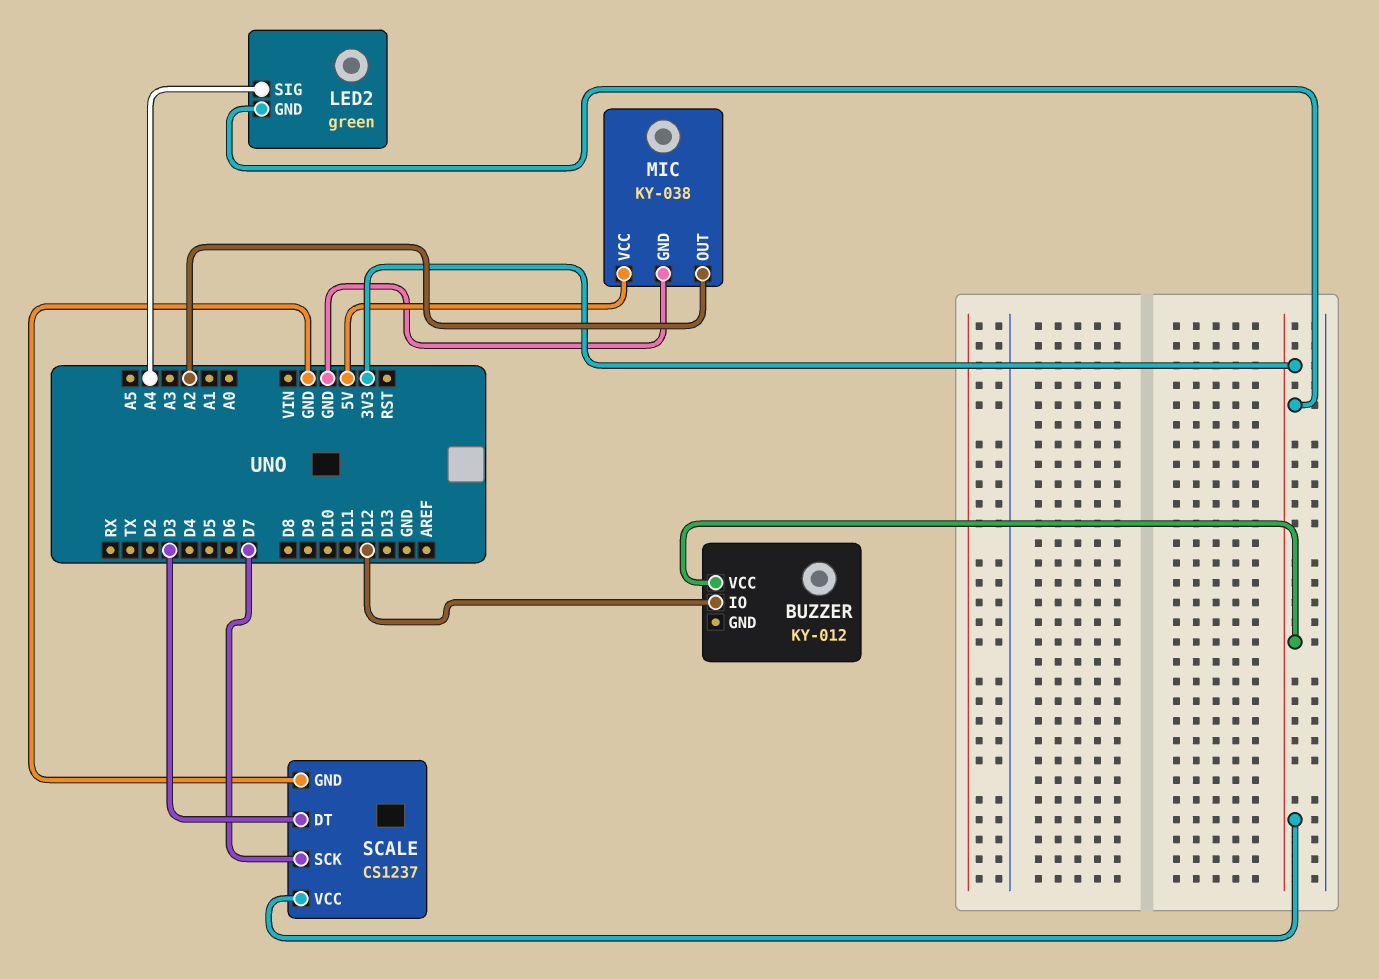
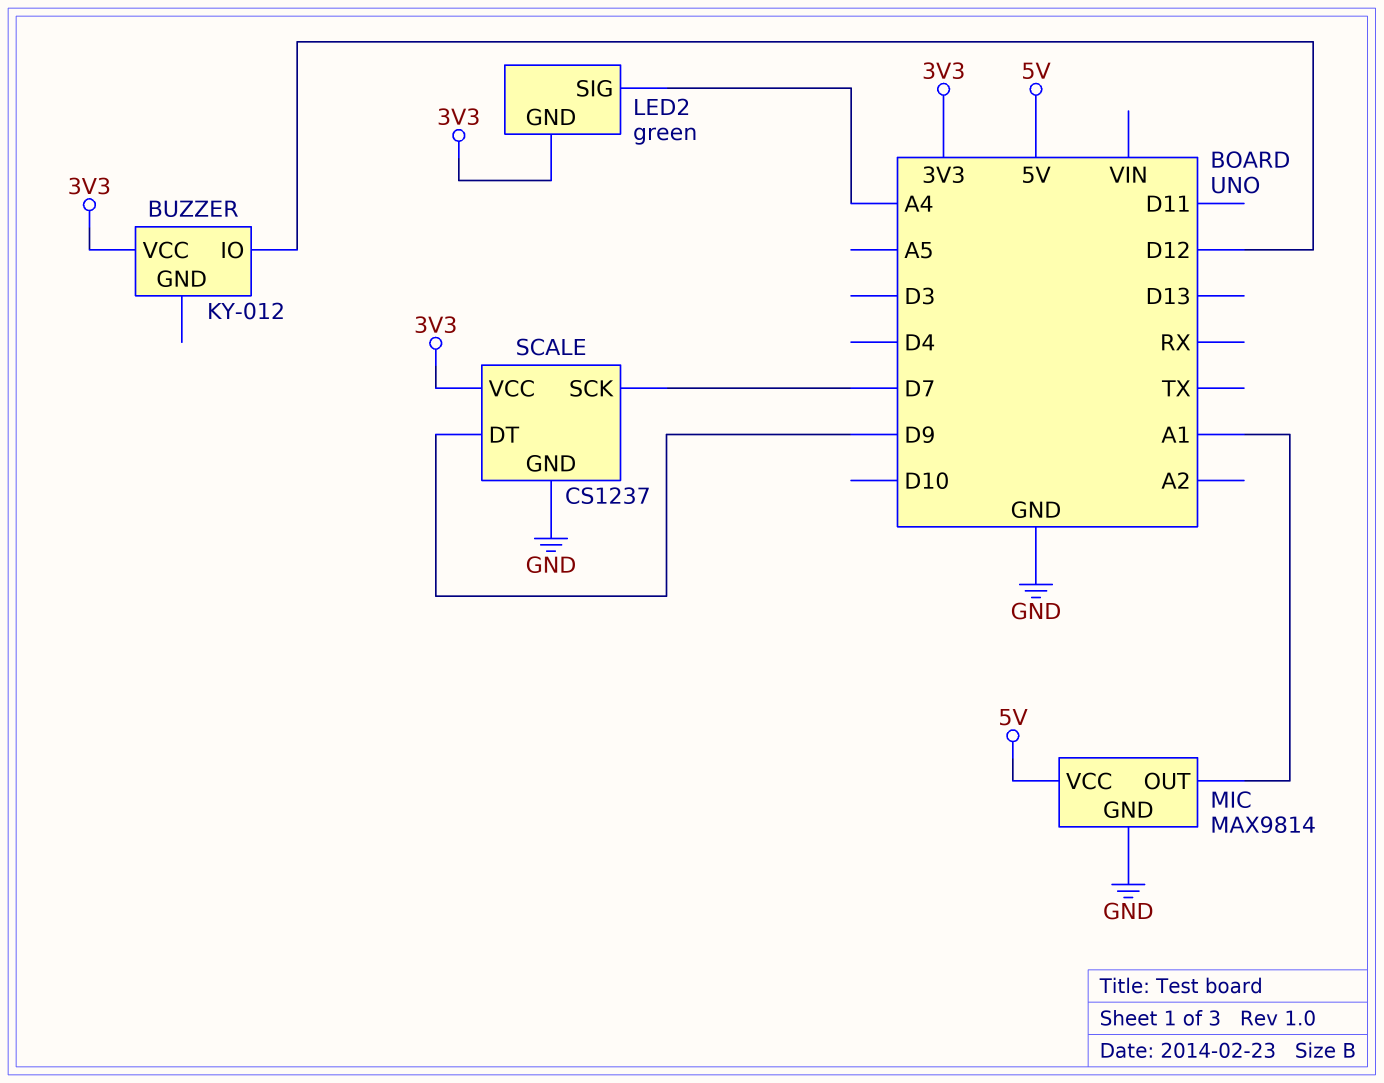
MIC: KY-038 -> MAX9814
MIC pin OUT: A2 -> A1
SCALE pin DT: D3 -> D9

